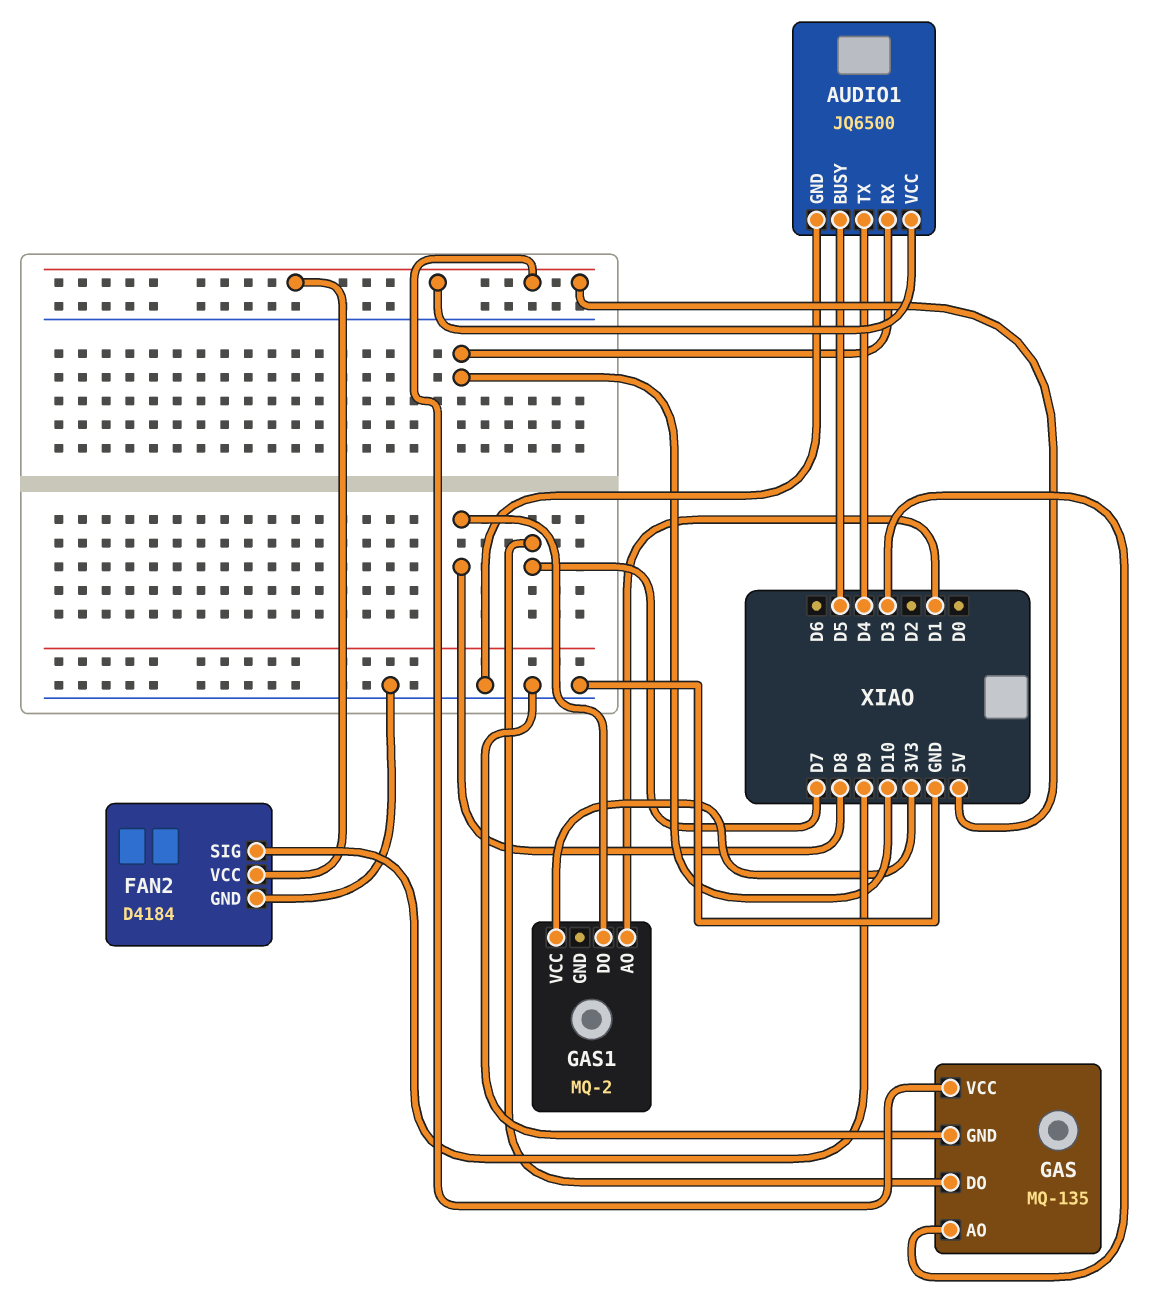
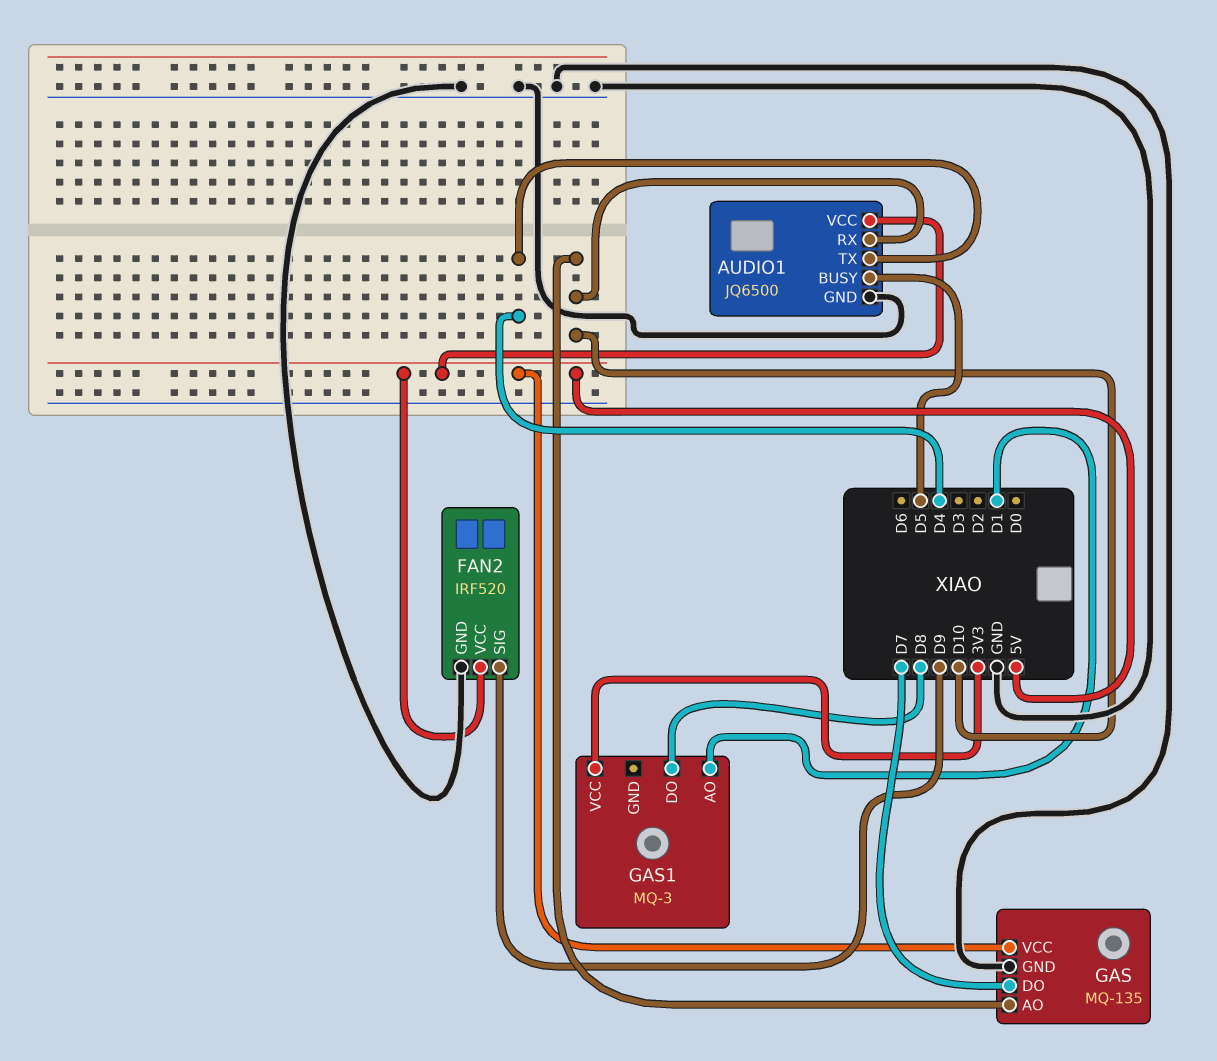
FAN2: D4184 -> IRF520
GAS pin AO: D3 -> D10
GAS1: MQ-2 -> MQ-3

